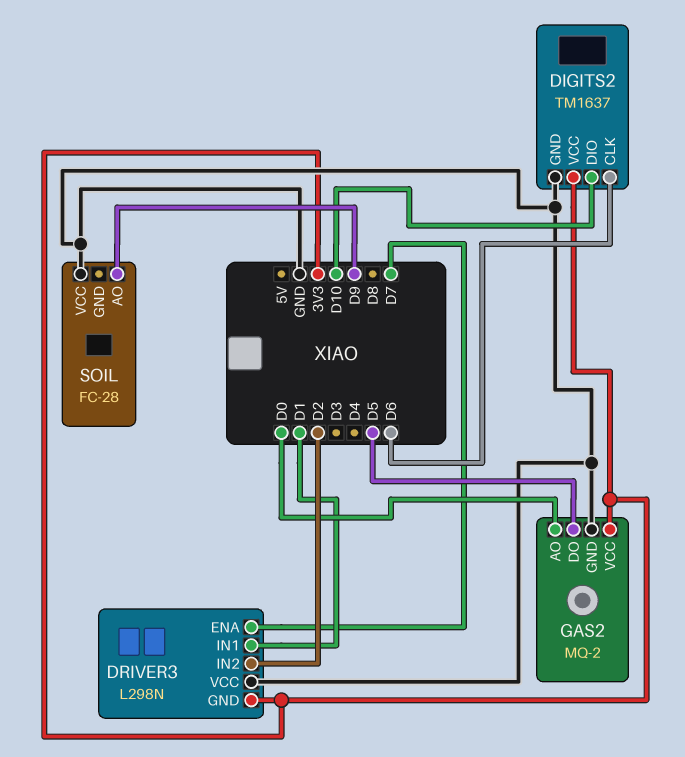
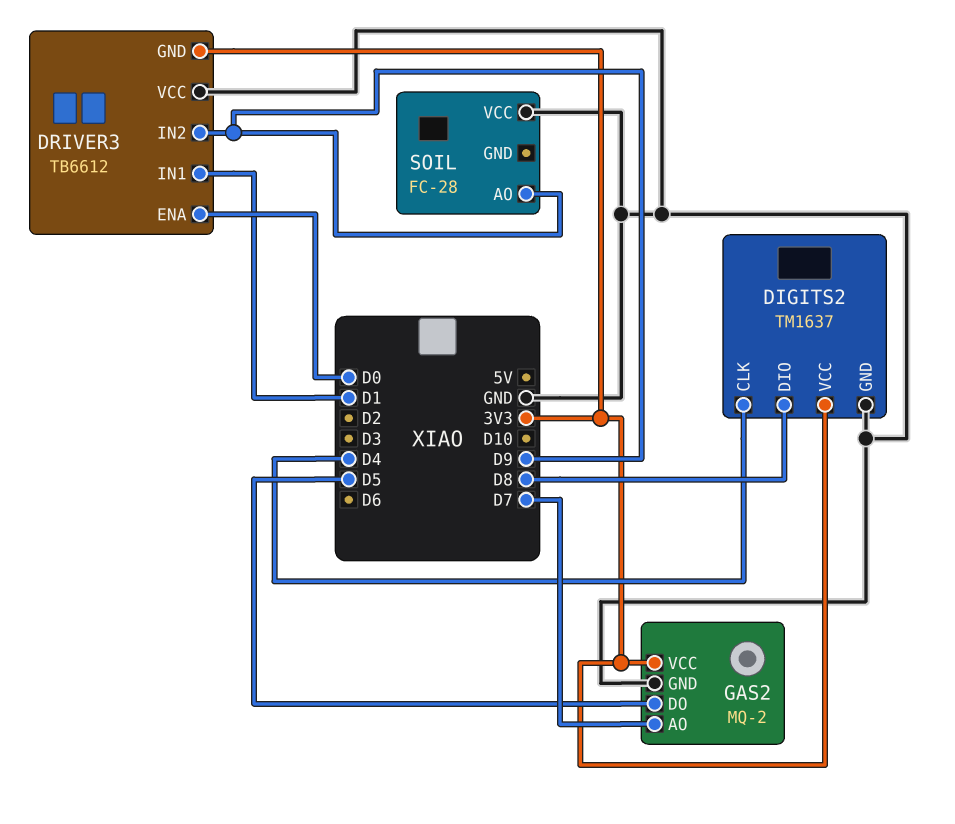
DIGITS2 pin CLK: D6 -> D4
DIGITS2 pin DIO: D10 -> D8
DRIVER3: L298N -> TB6612
DRIVER3 pin ENA: D7 -> D0
DRIVER3 pin IN2: D2 -> D9
GAS2 pin AO: D0 -> D7

